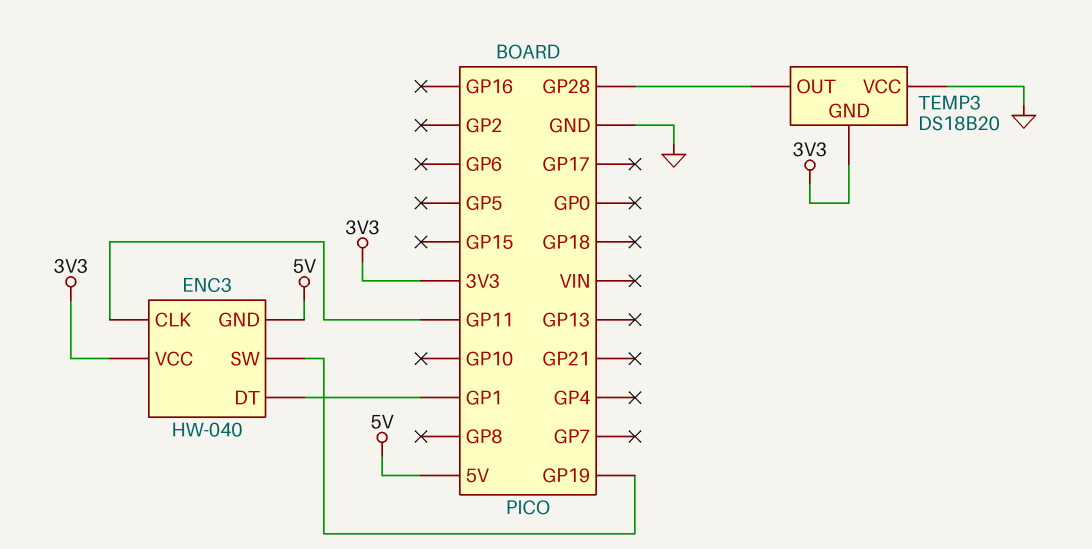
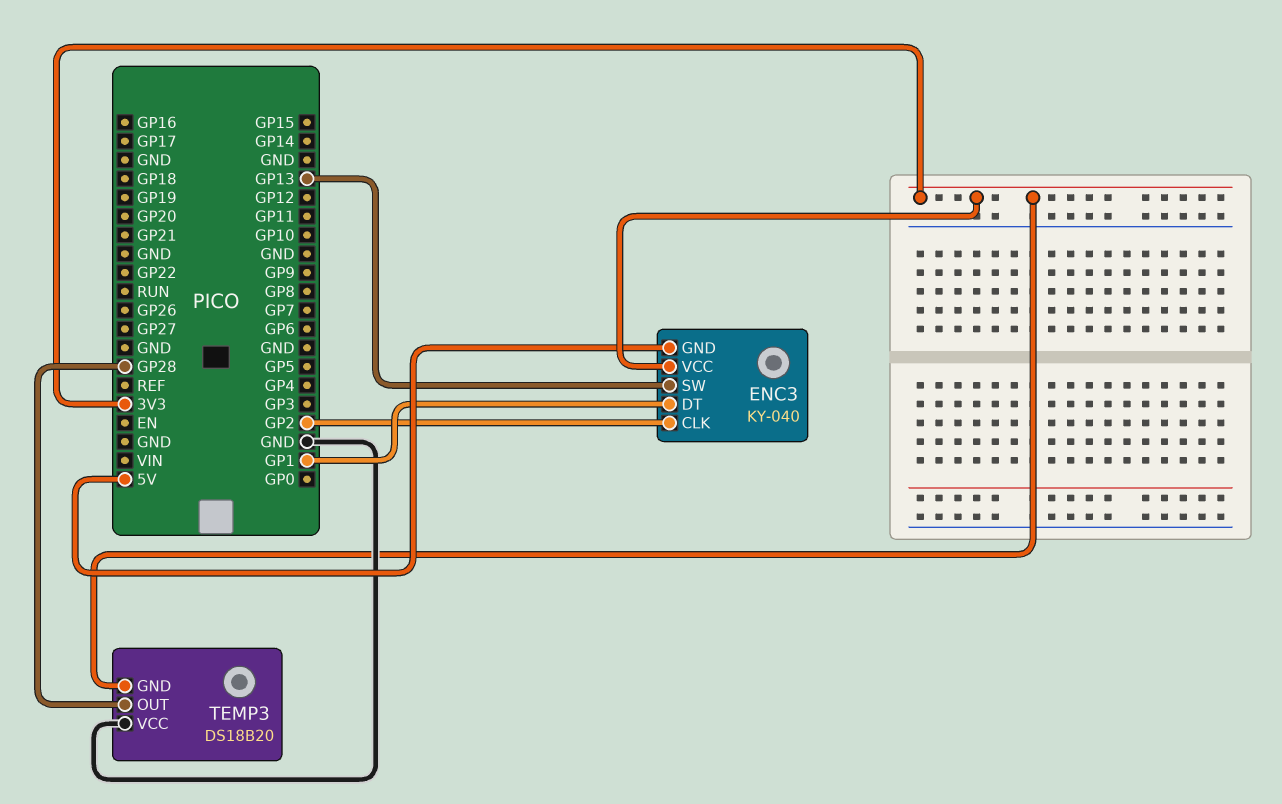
ENC3: HW-040 -> KY-040
ENC3 pin CLK: GP11 -> GP2
ENC3 pin SW: GP19 -> GP13

